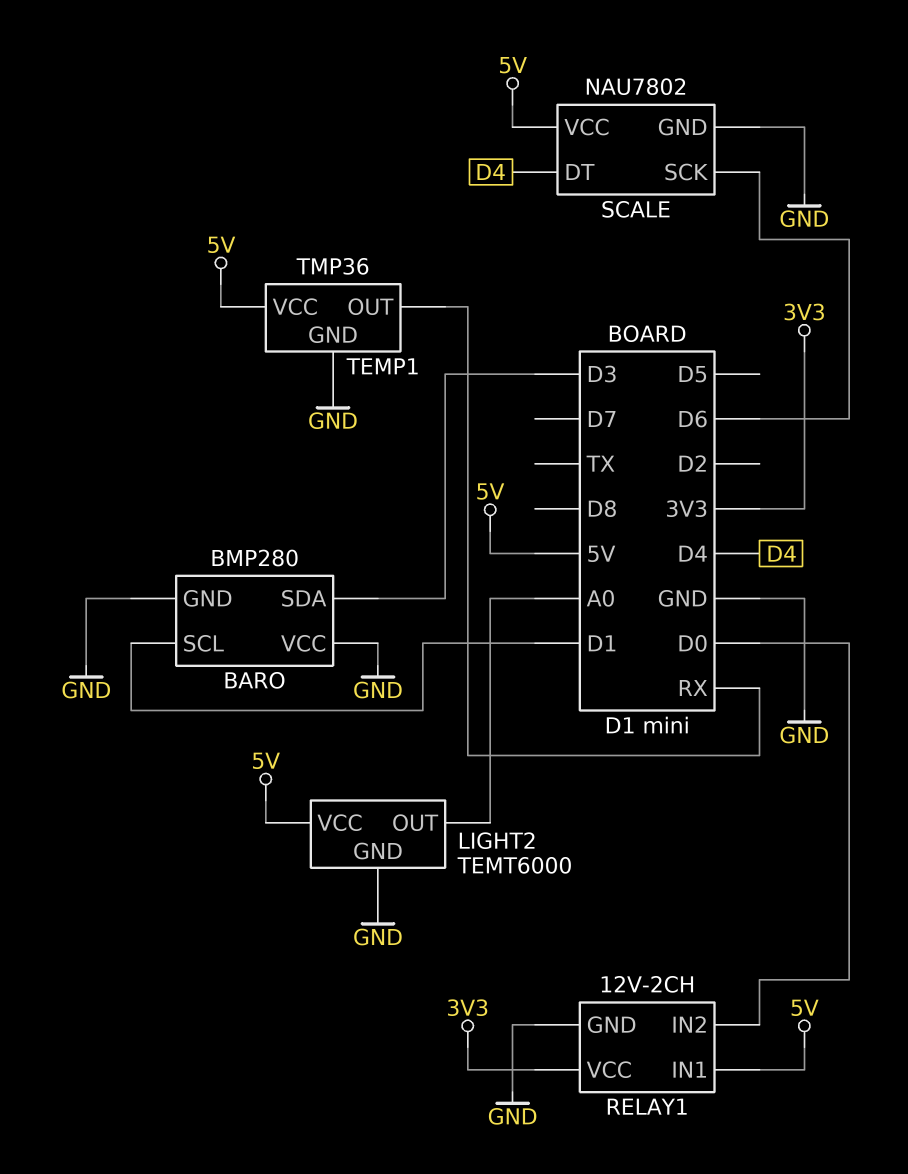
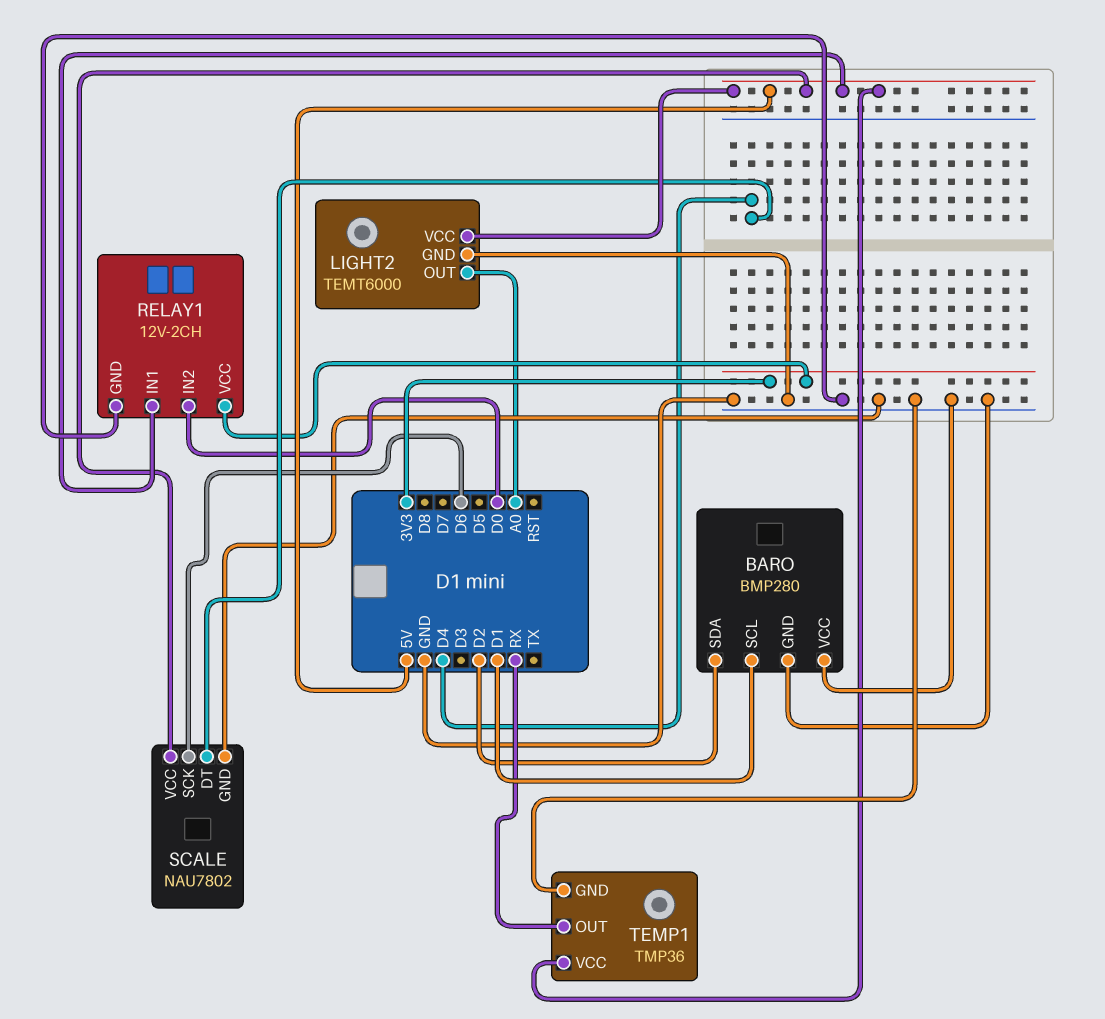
BARO pin SDA: D3 -> D2

